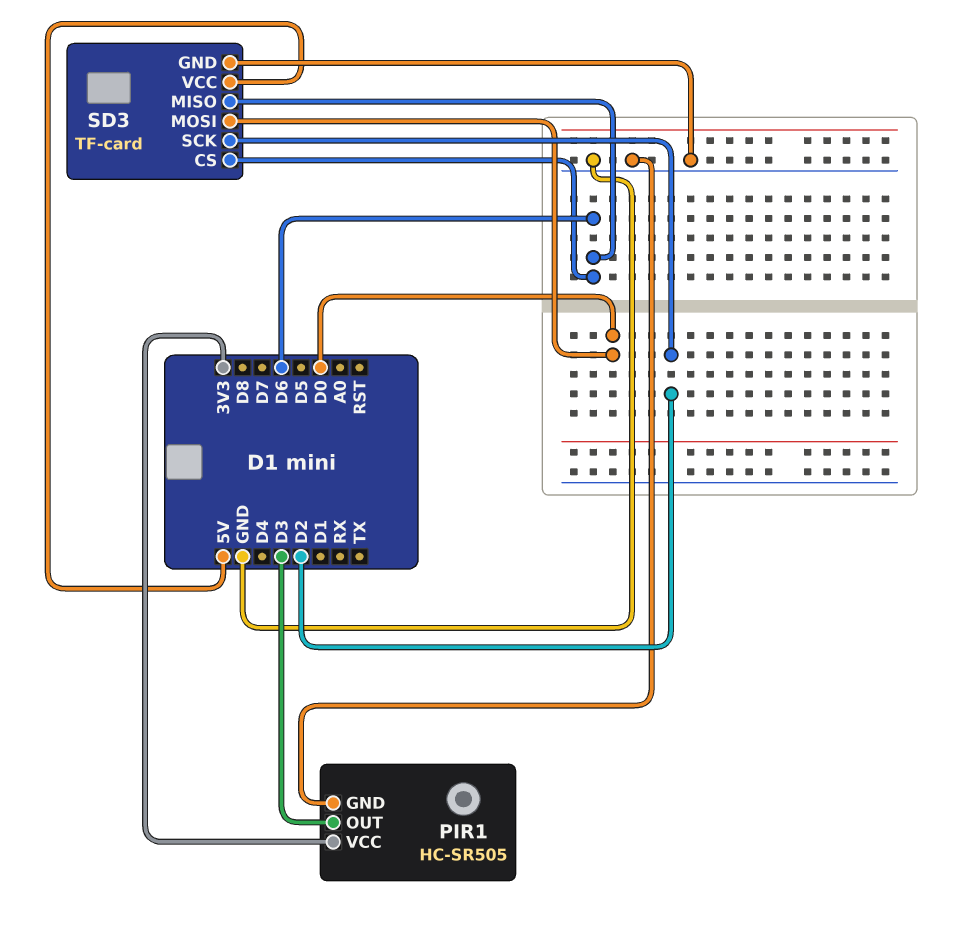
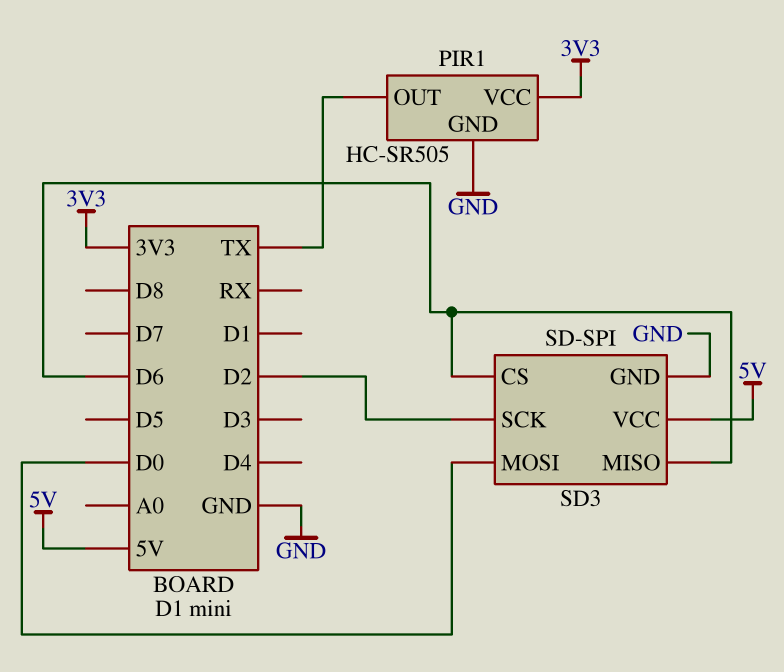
PIR1 pin OUT: D3 -> TX
SD3: TF-card -> SD-SPI

